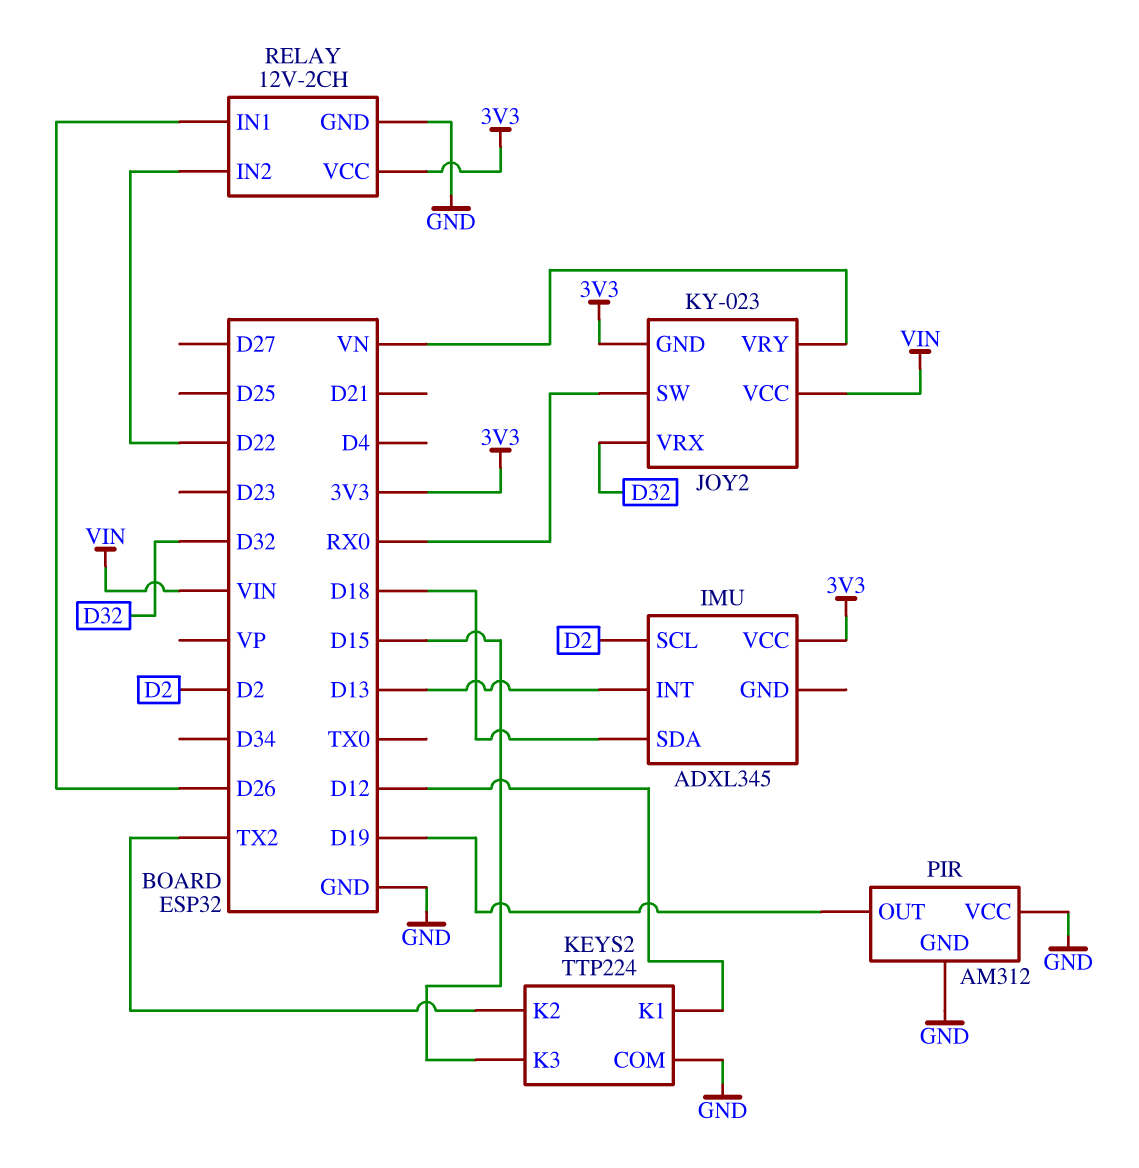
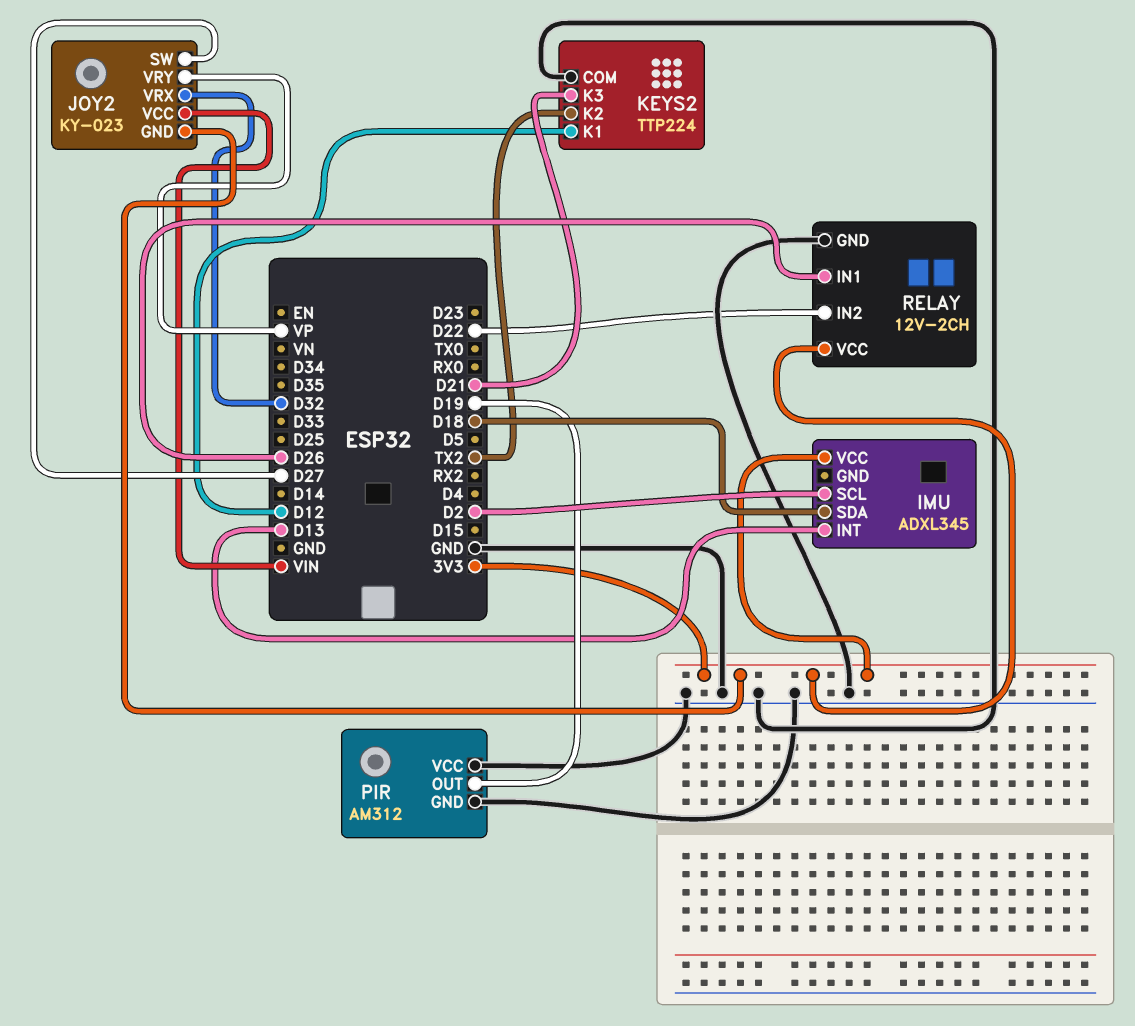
JOY2 pin SW: RX0 -> D27
JOY2 pin VRY: VN -> VP
KEYS2 pin K3: D15 -> D21

